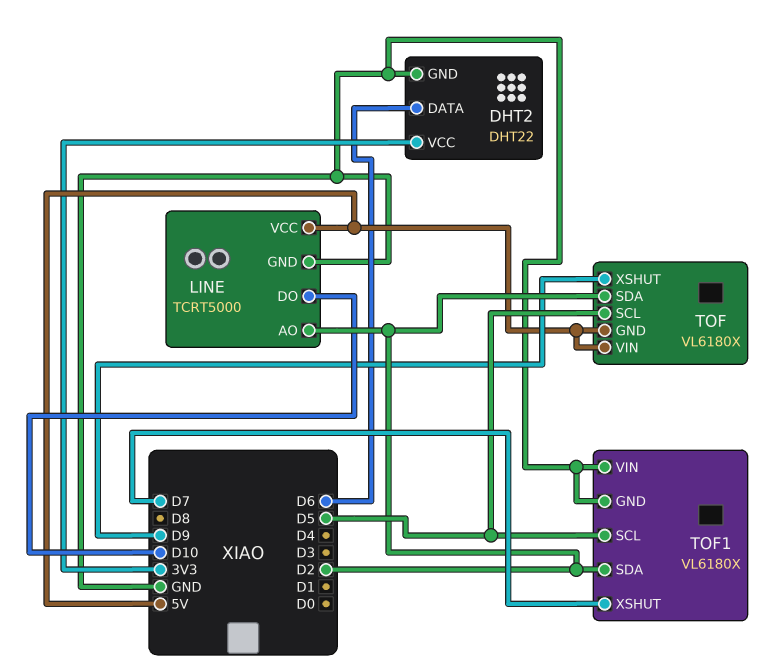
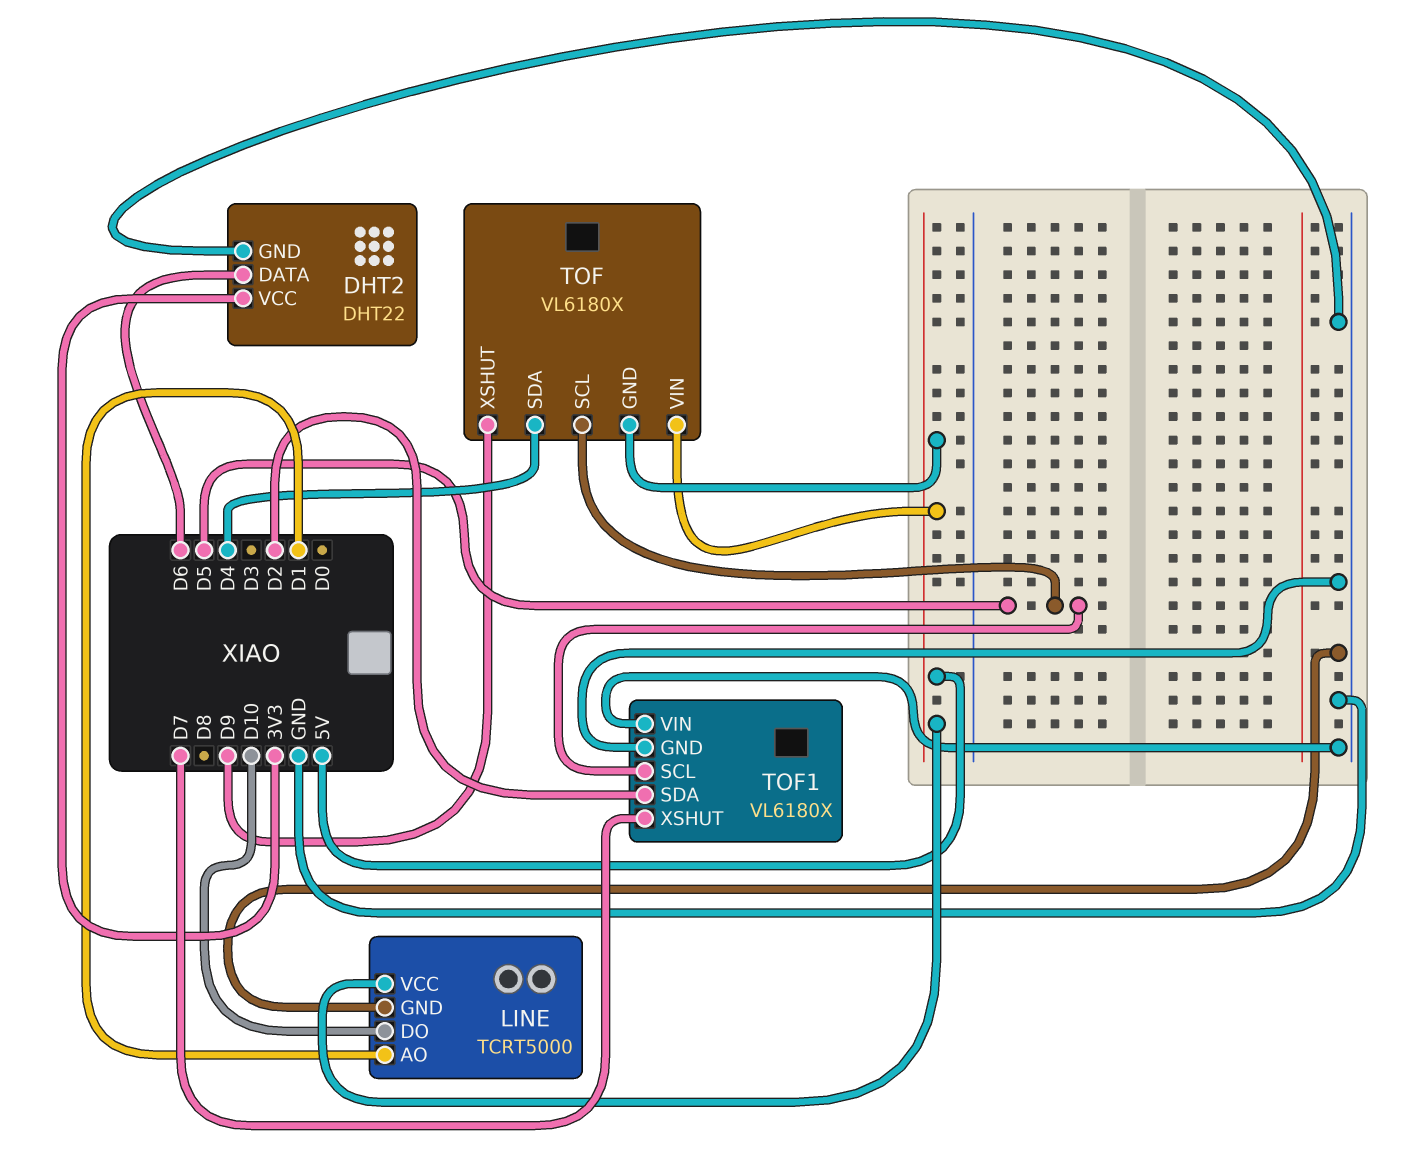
LINE pin AO: D2 -> D1
TOF pin SDA: D2 -> D4

